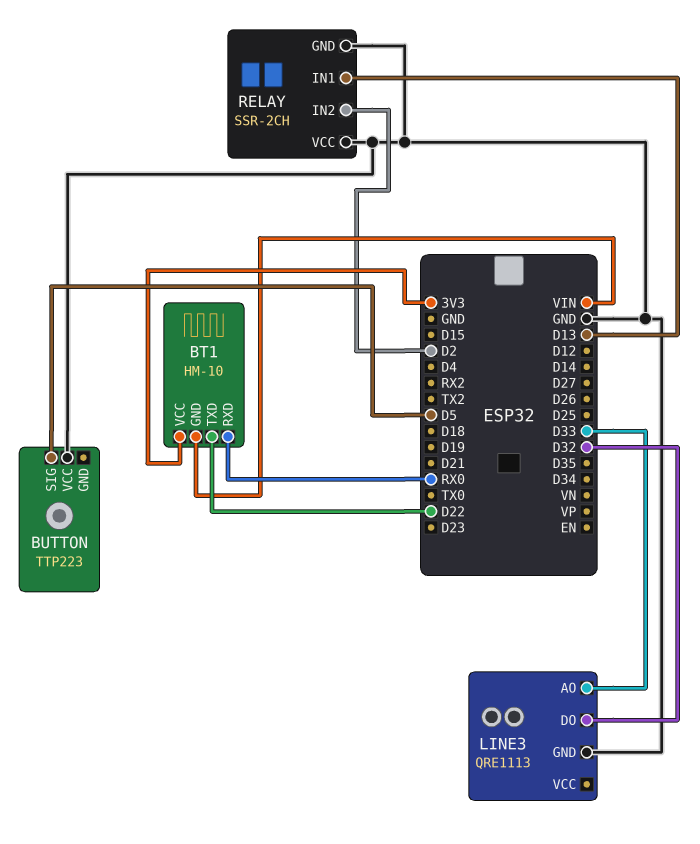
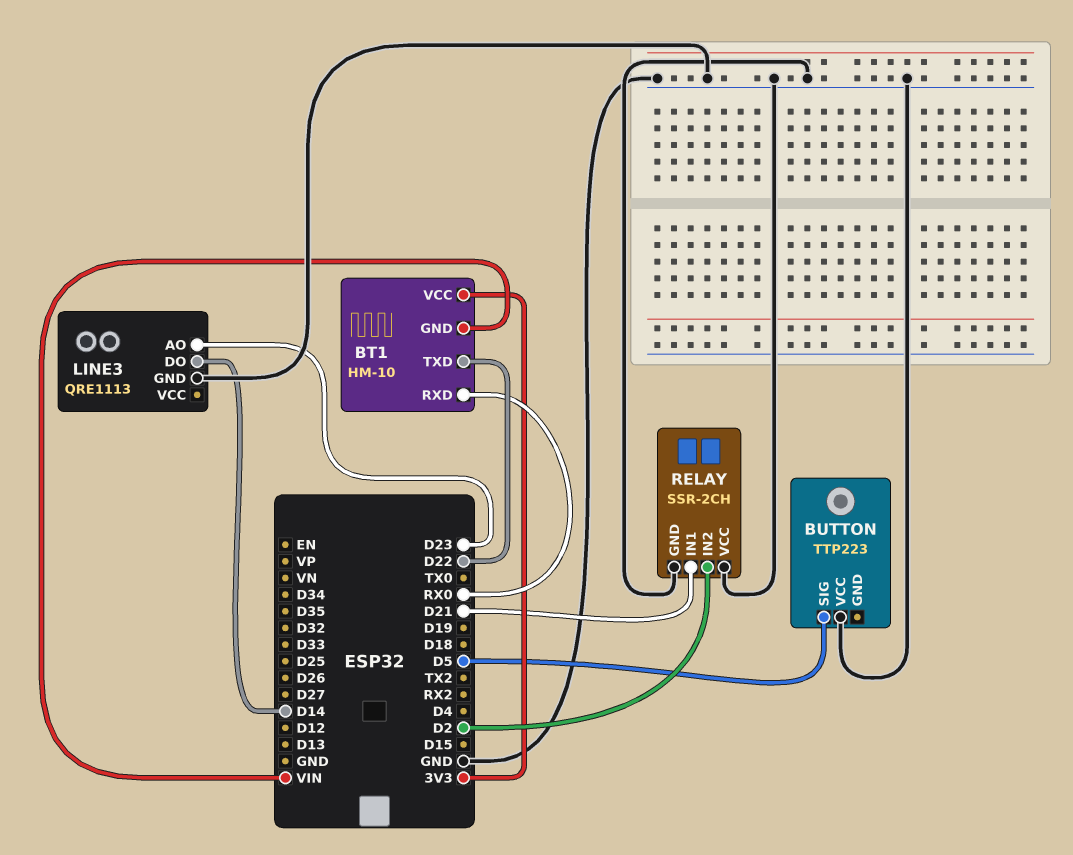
LINE3 pin AO: D33 -> D23
LINE3 pin DO: D32 -> D14
RELAY pin IN1: D13 -> D21

